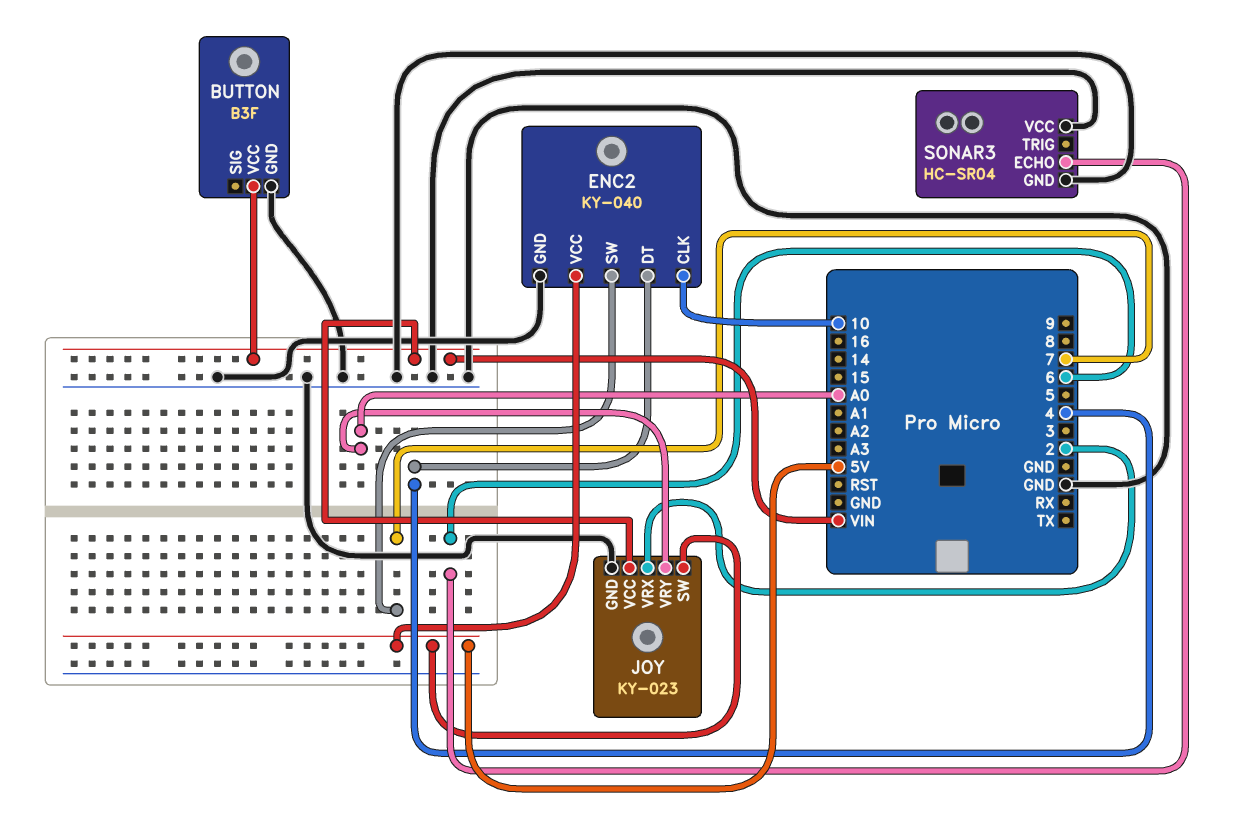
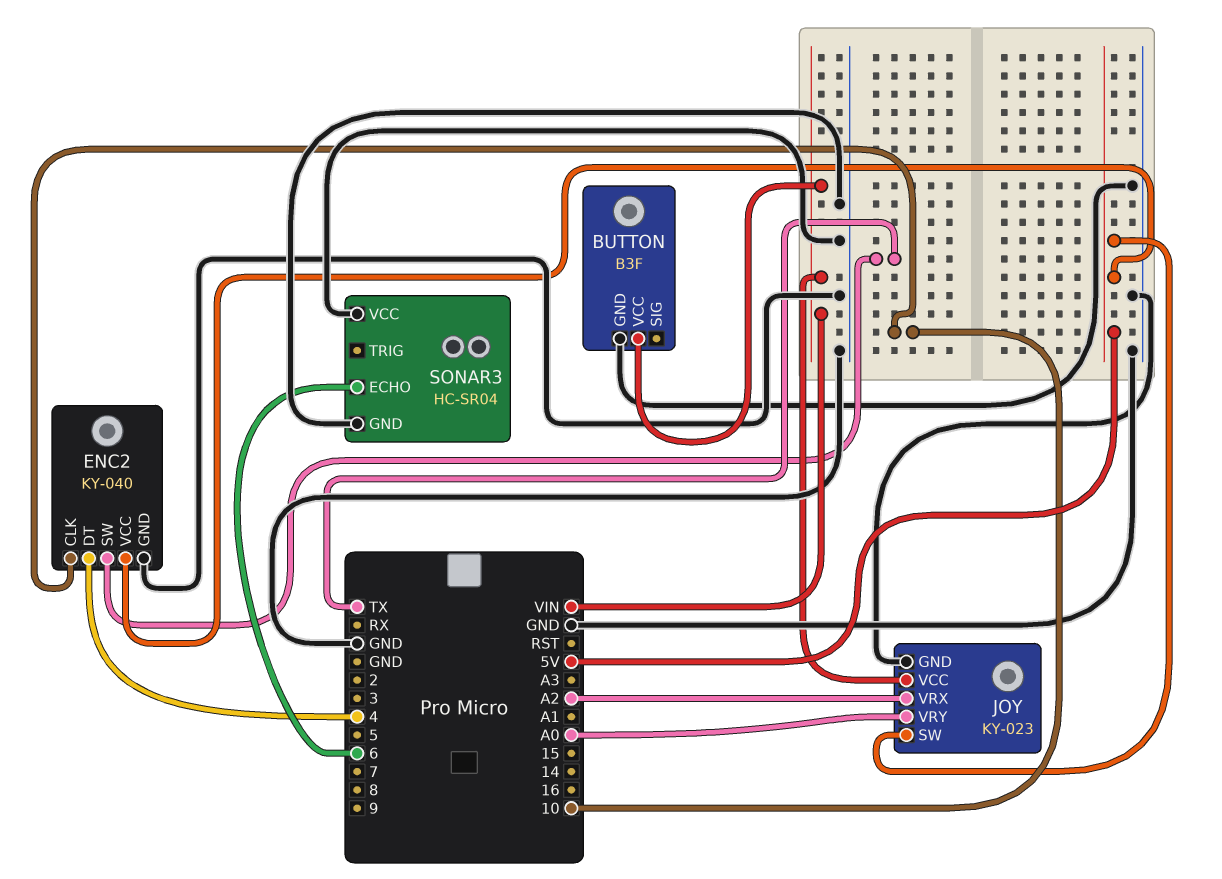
ENC2 pin SW: 7 -> TX
JOY pin VRX: 2 -> A2

